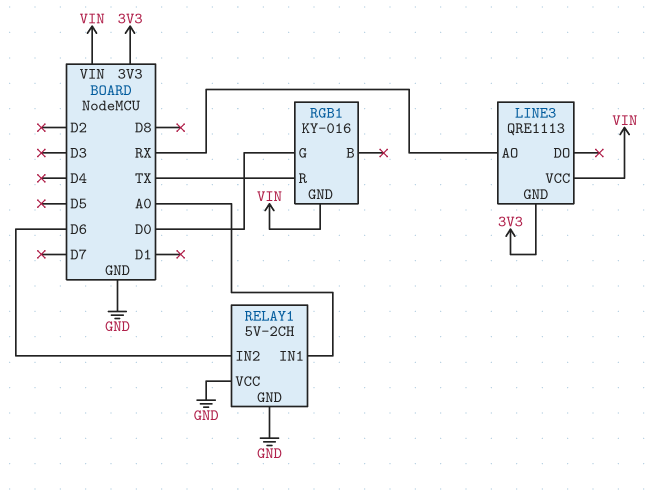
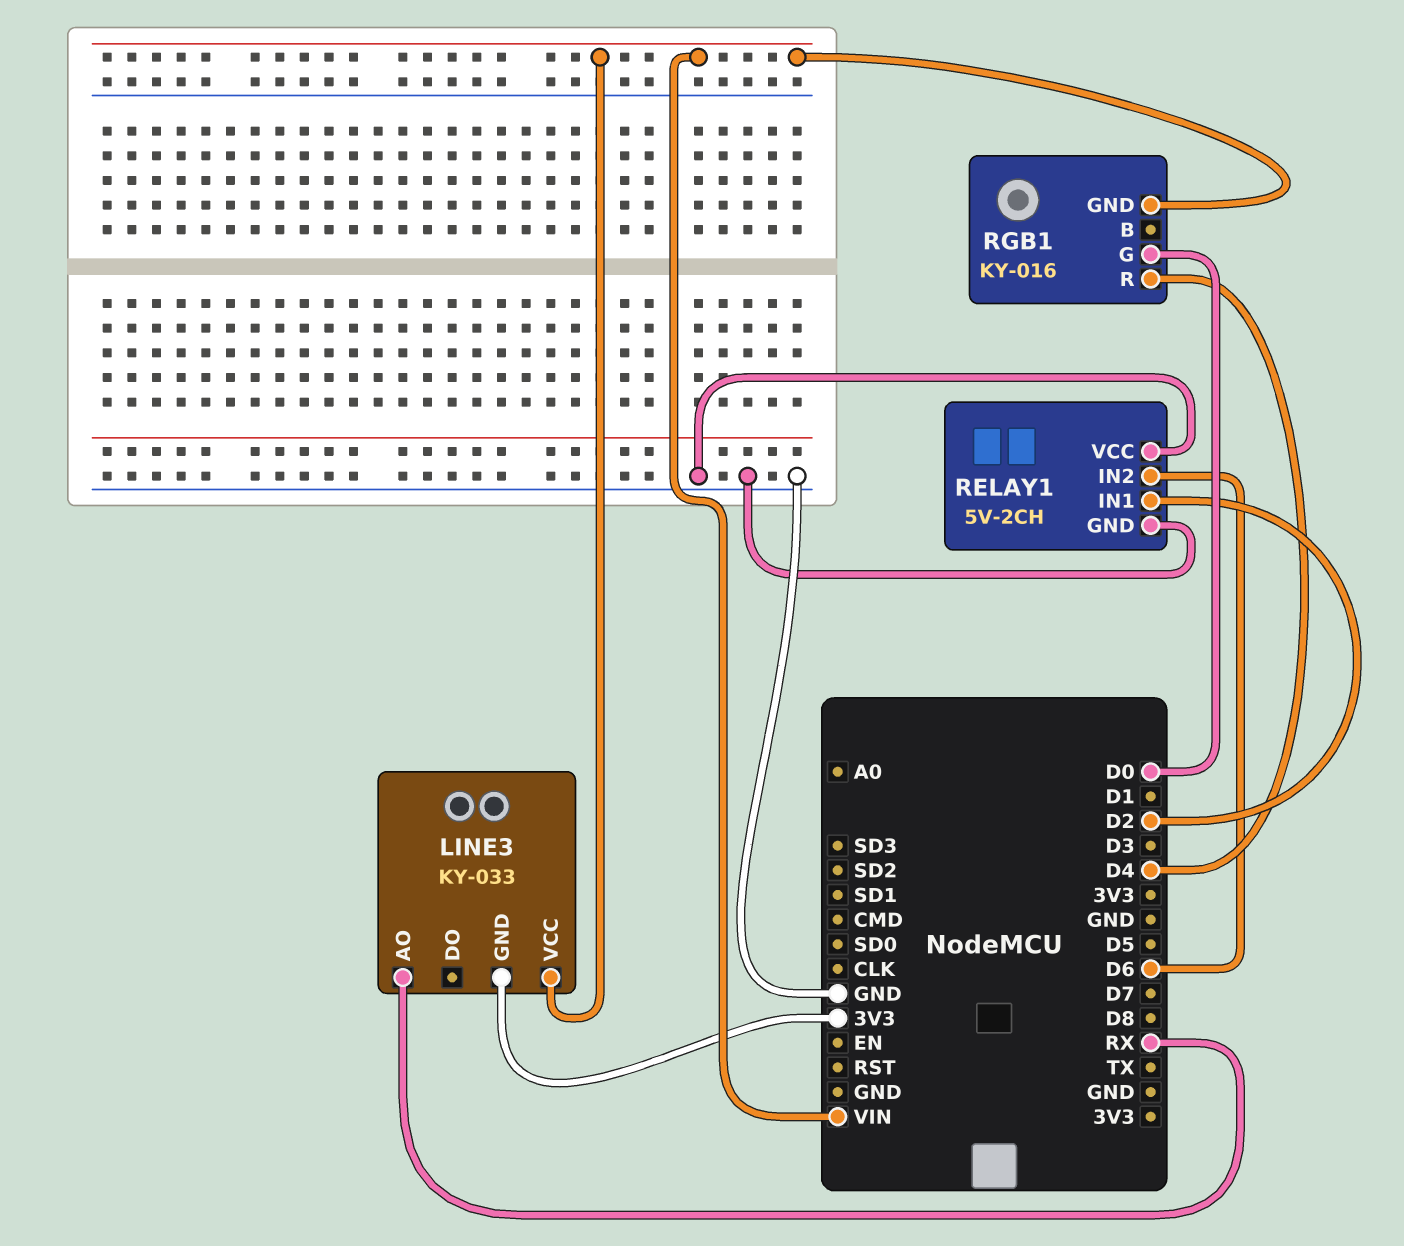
LINE3: QRE1113 -> KY-033
RELAY1 pin IN1: A0 -> D2
RGB1 pin R: TX -> D4

